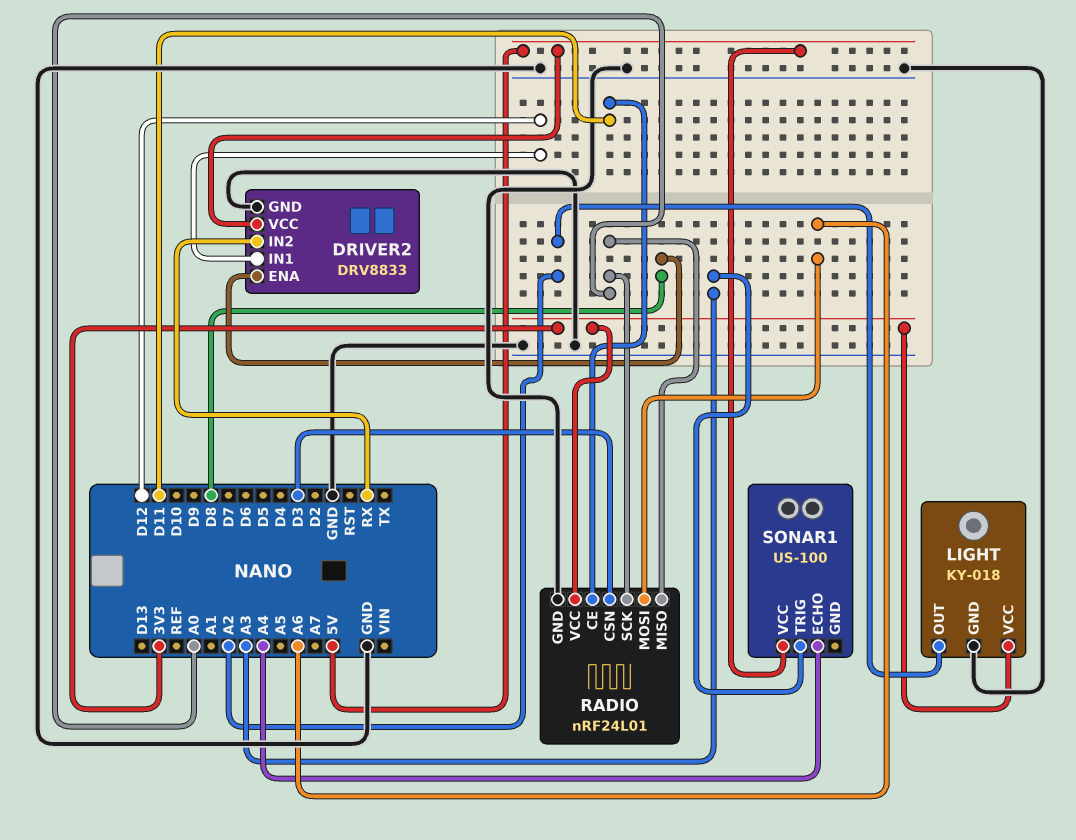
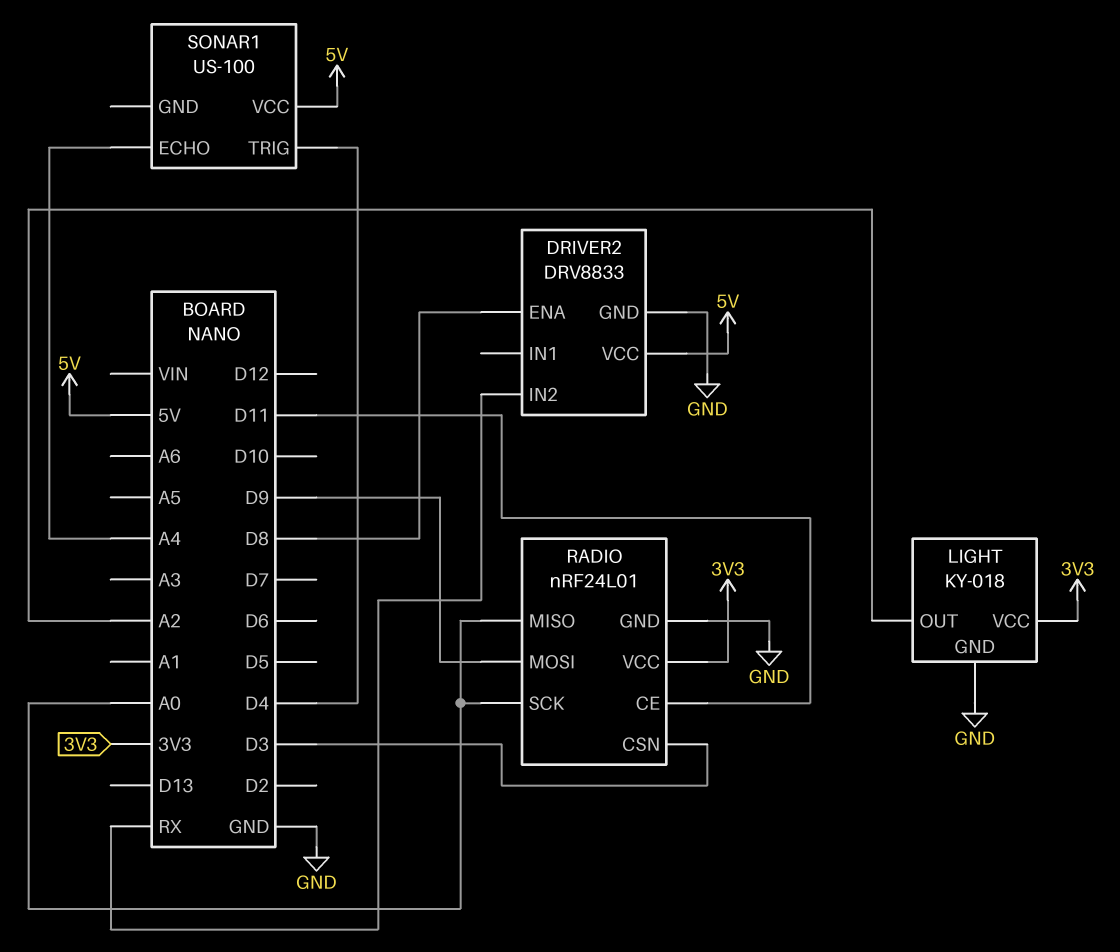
DRIVER2 pin IN1: D12 -> none
RADIO pin MOSI: A6 -> D9
SONAR1 pin TRIG: A3 -> D4

